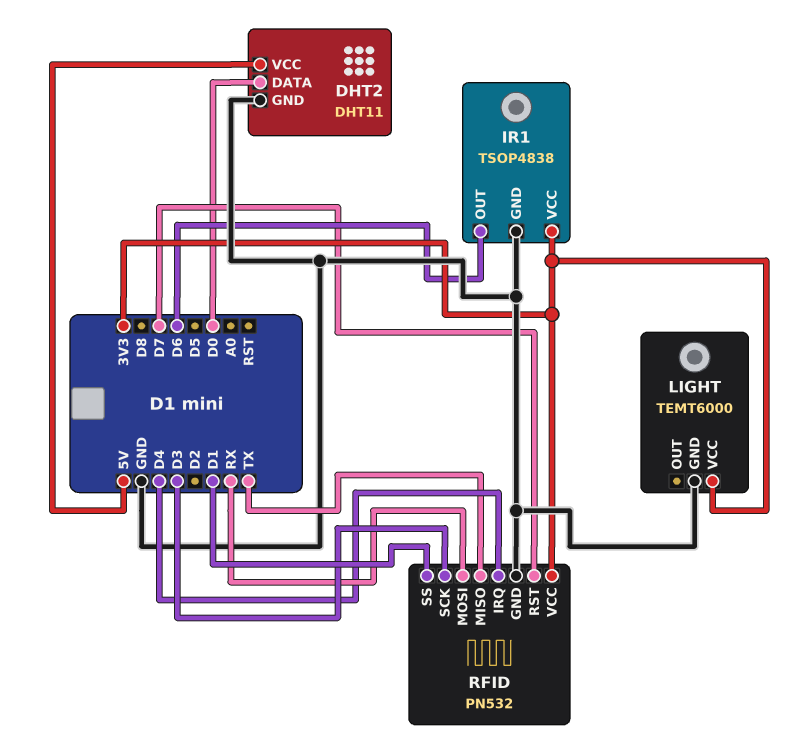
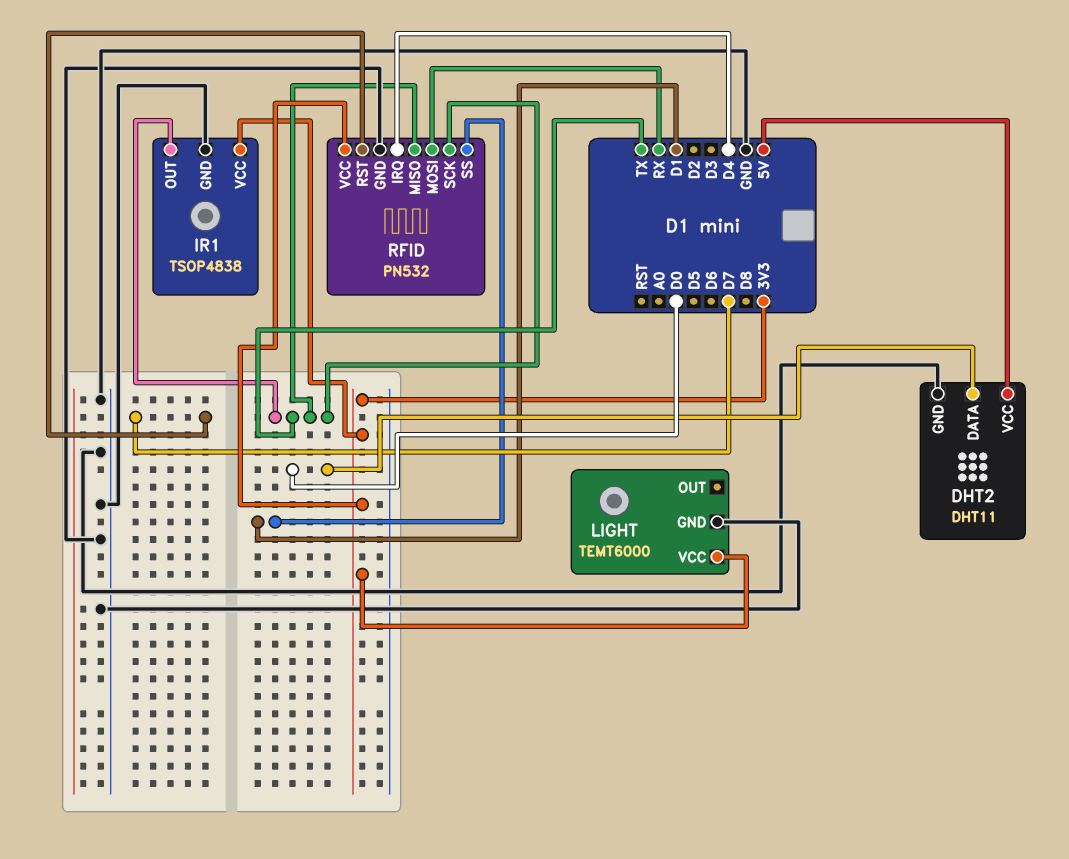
IR1 pin OUT: D6 -> TX
RFID pin SCK: D3 -> TX

